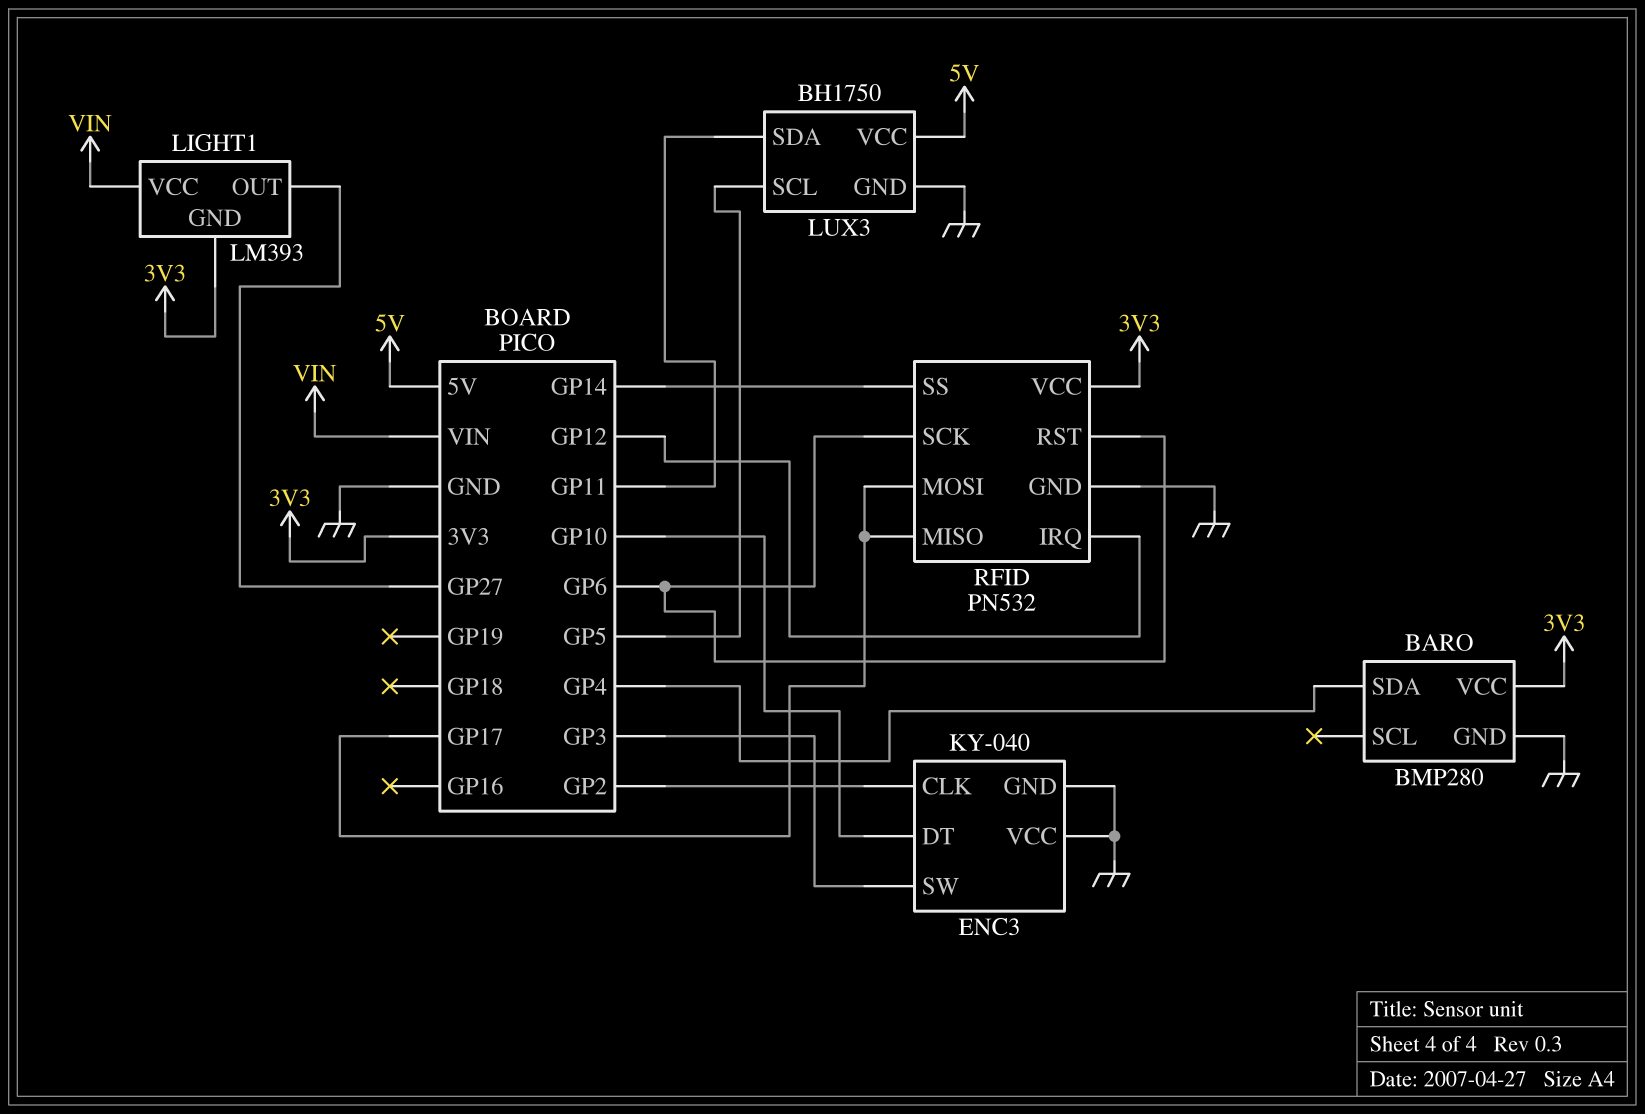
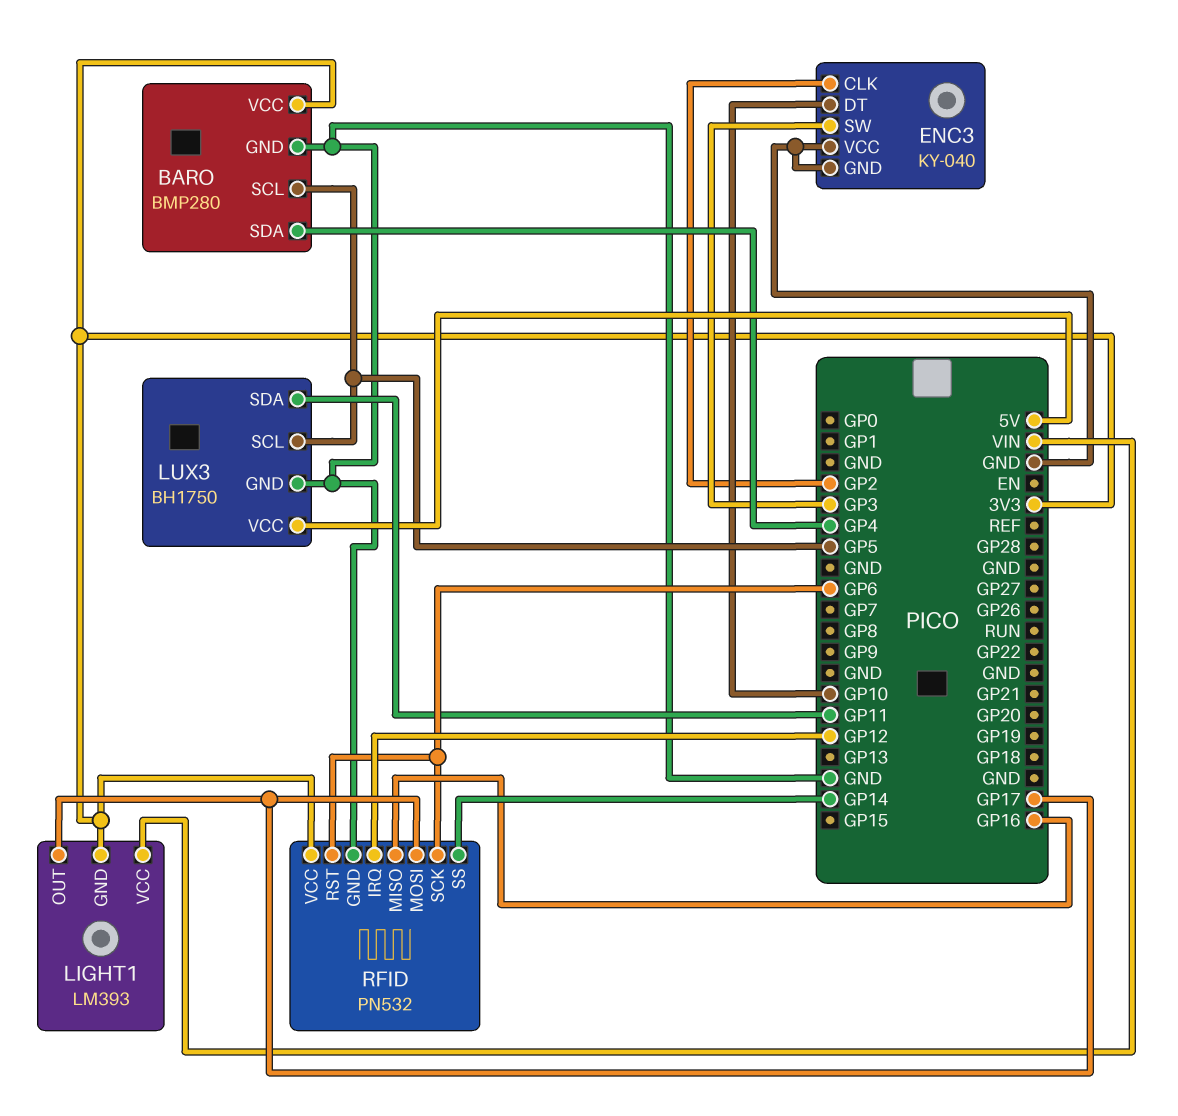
BARO pin SCL: none -> GP5
LIGHT1 pin OUT: GP27 -> GP17
RFID pin MISO: GP17 -> GP16

